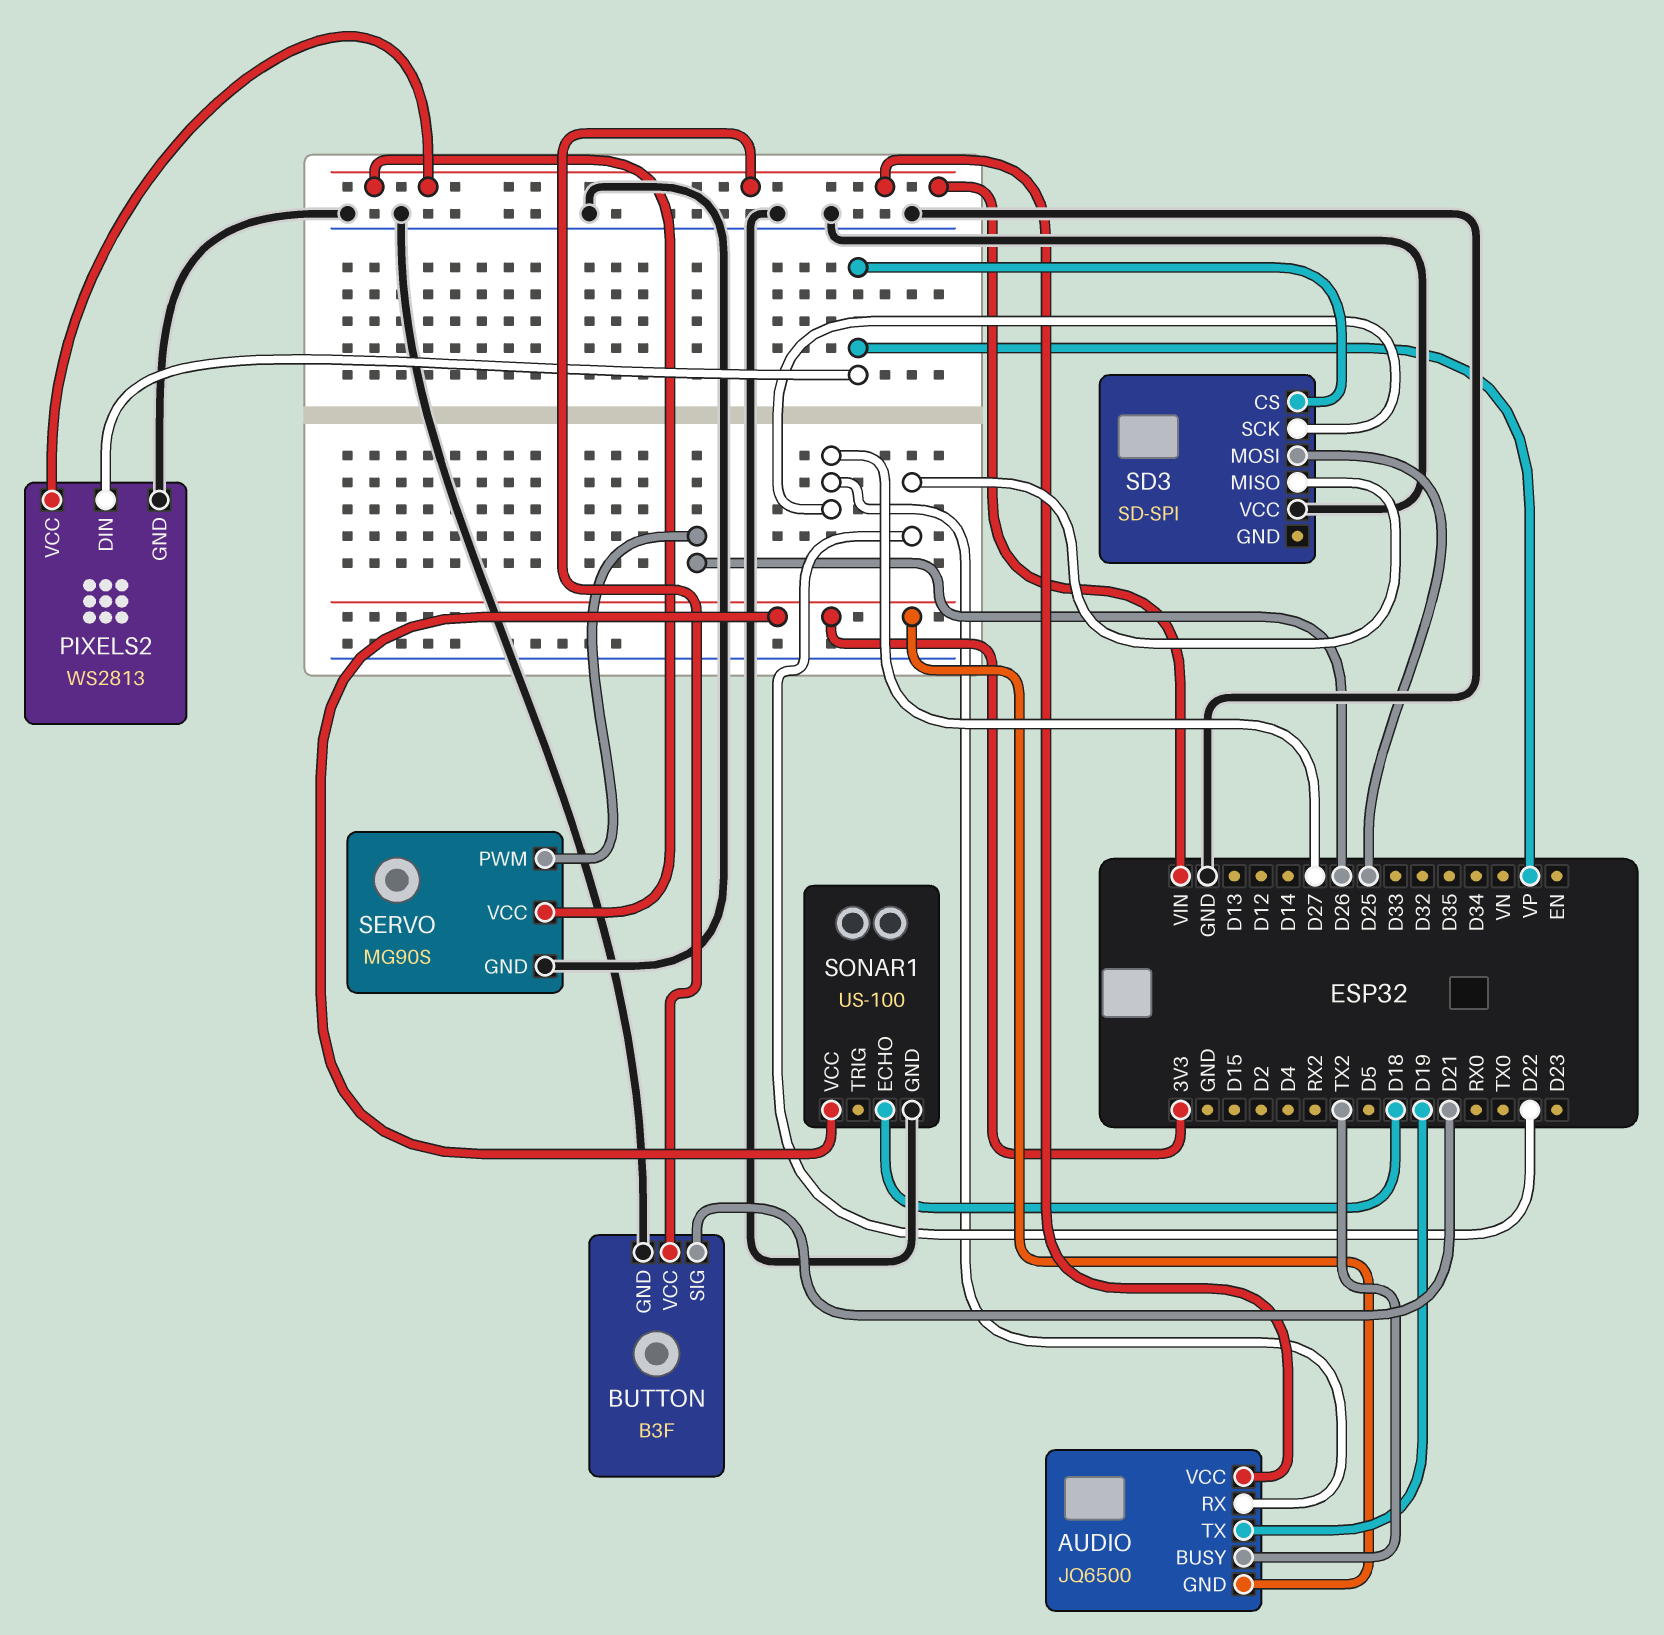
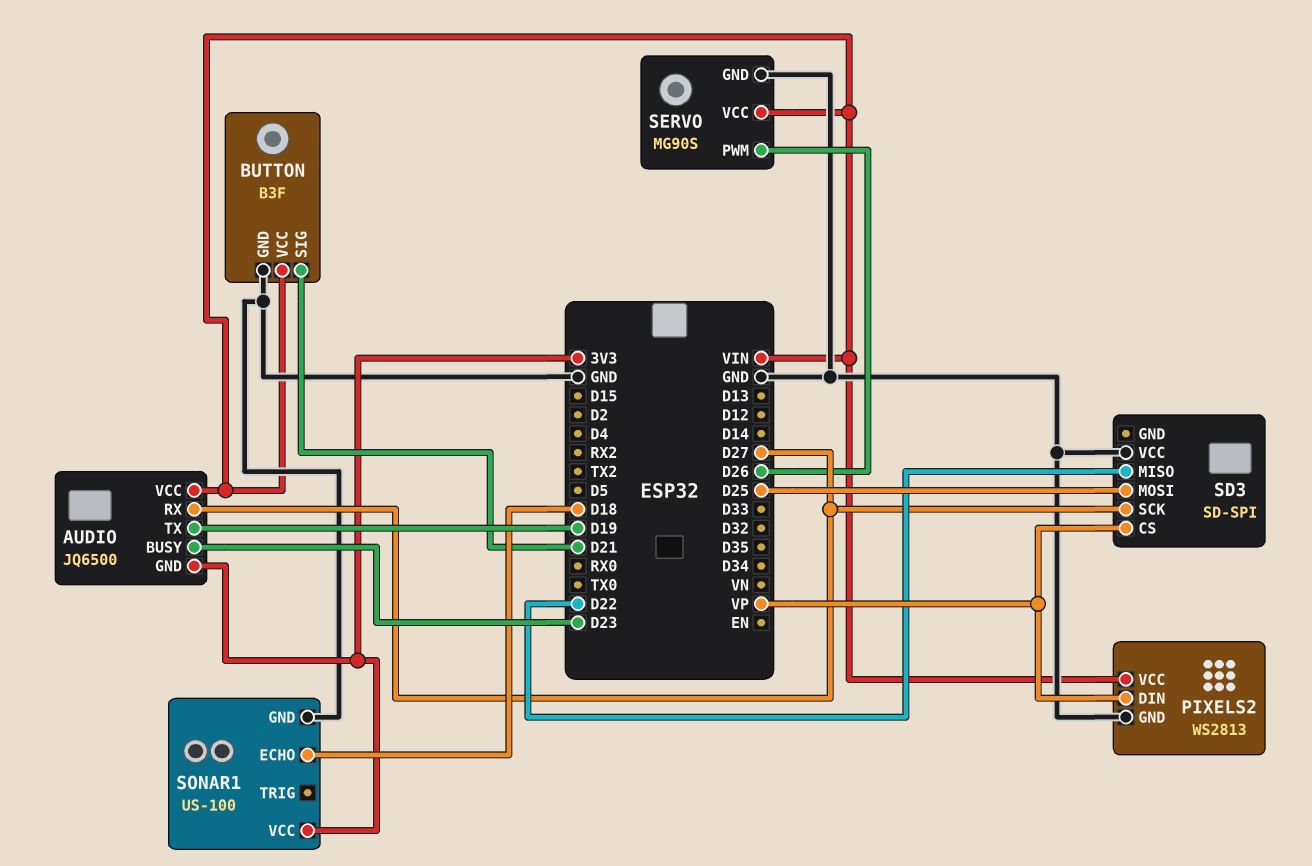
AUDIO pin BUSY: TX2 -> D23

